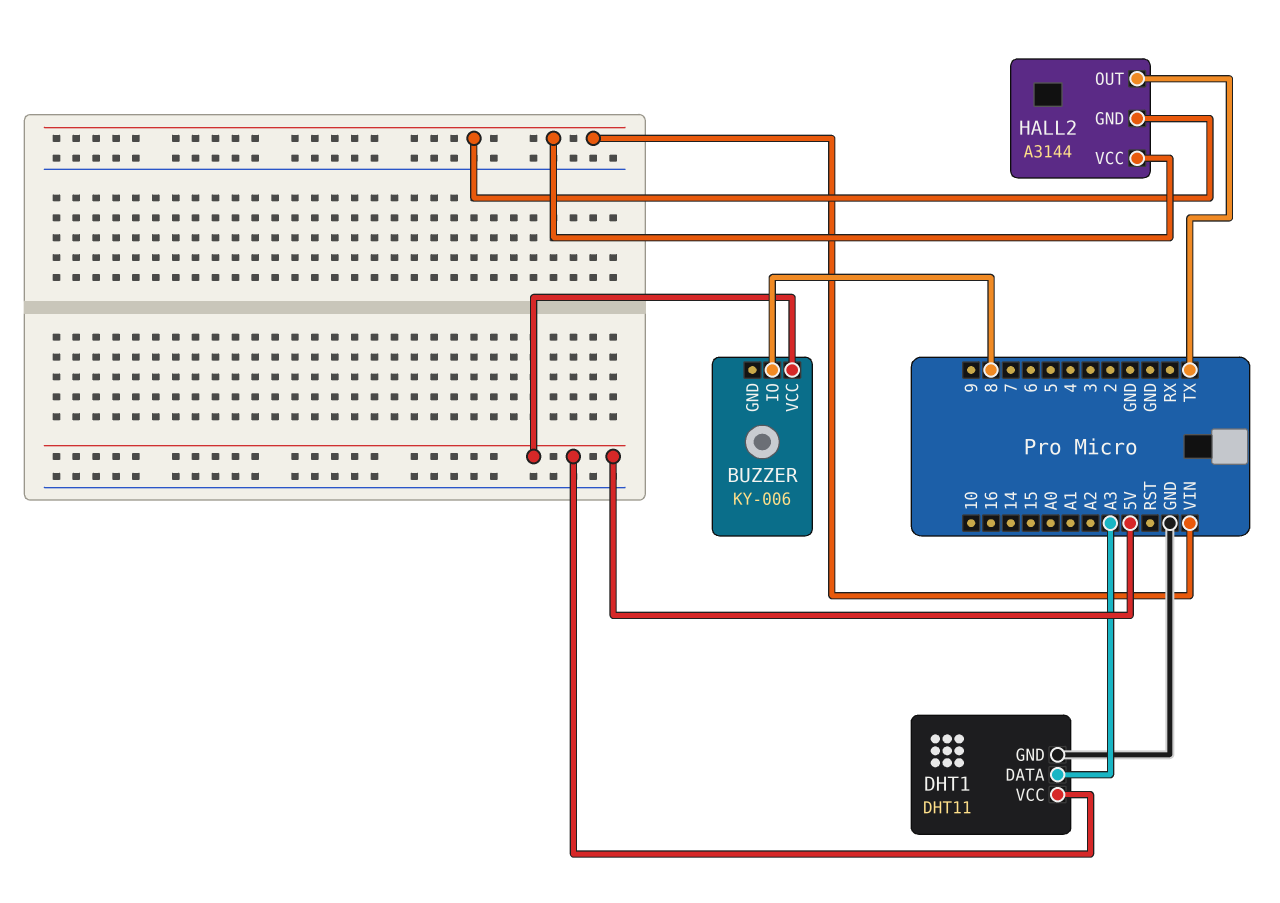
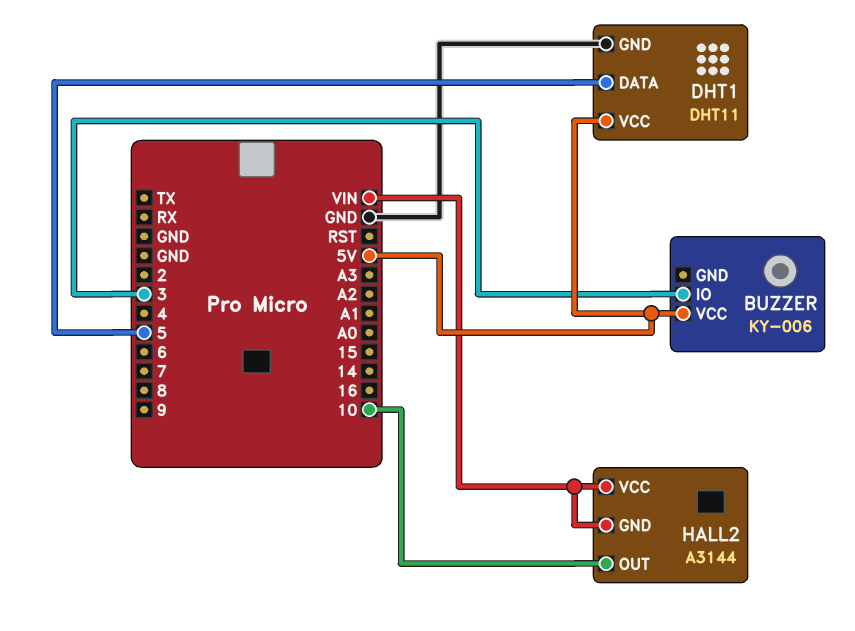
BUZZER pin IO: 8 -> 3
DHT1 pin DATA: A3 -> 5
HALL2 pin OUT: TX -> 10

